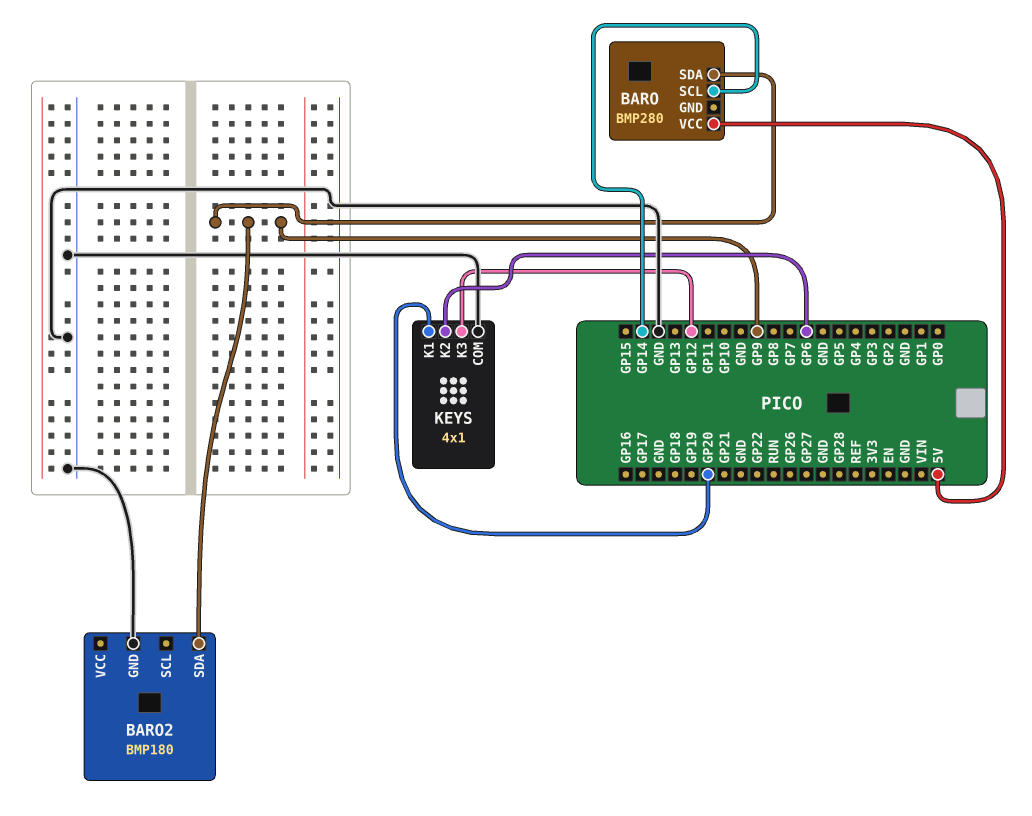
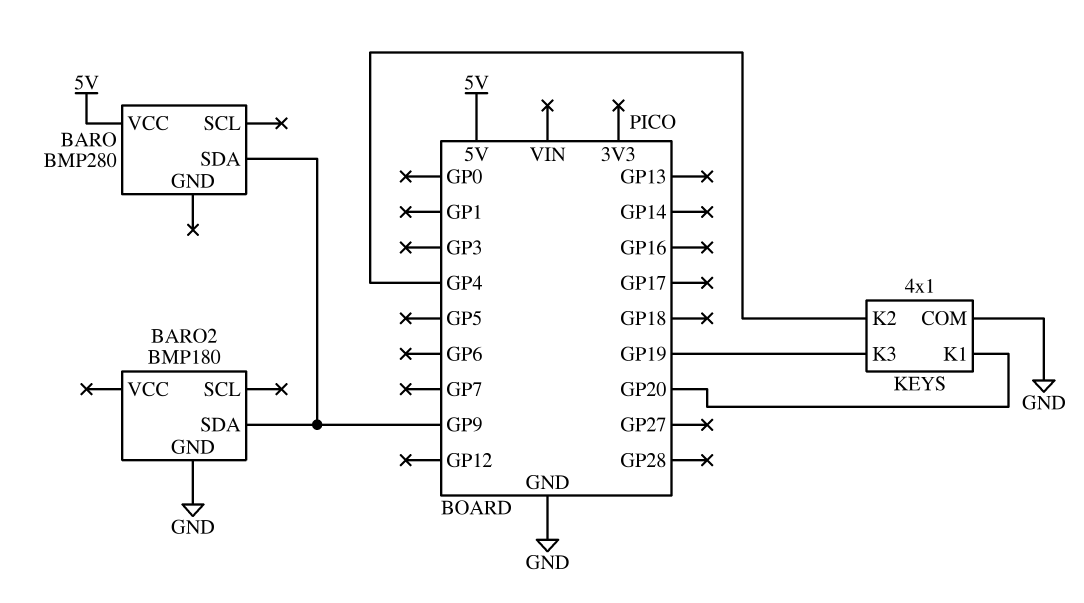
BARO pin SCL: GP14 -> none
KEYS pin K2: GP6 -> GP4
KEYS pin K3: GP12 -> GP19

